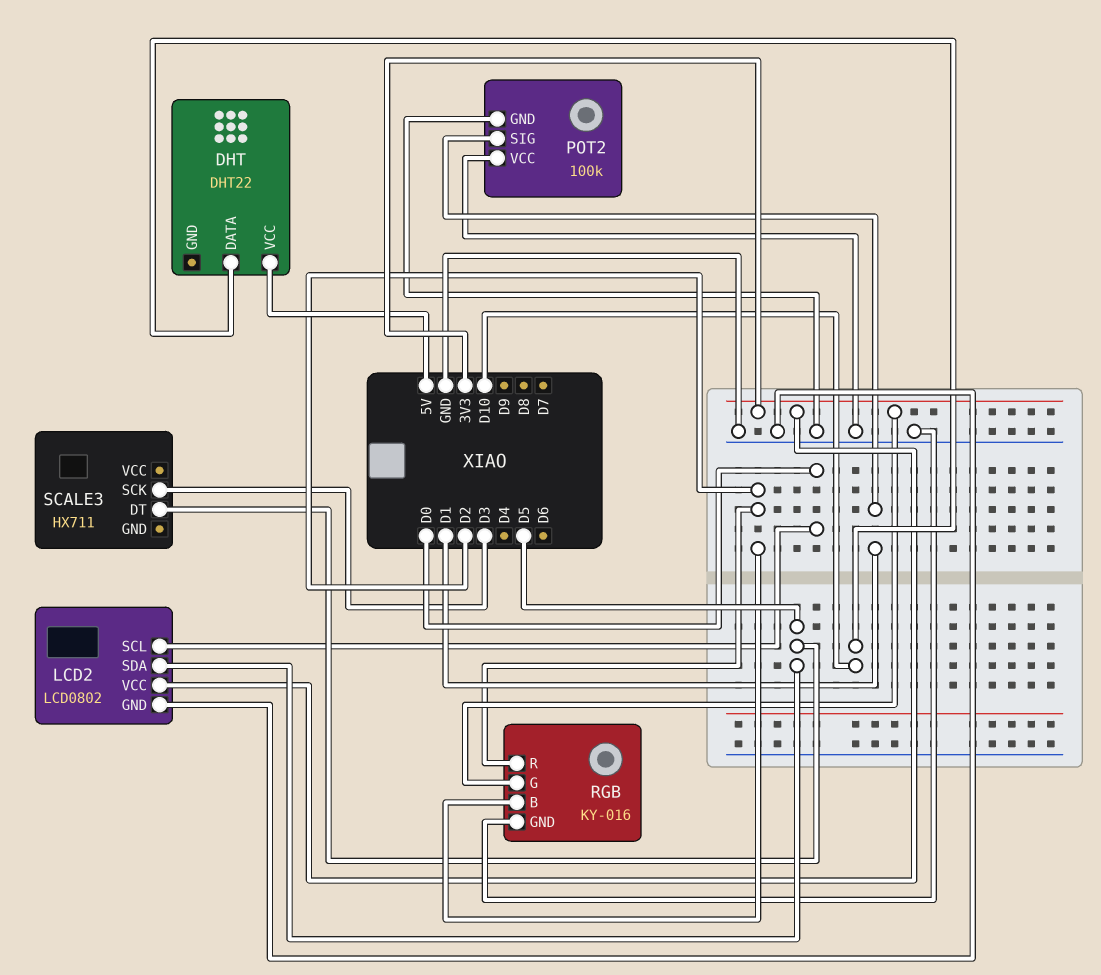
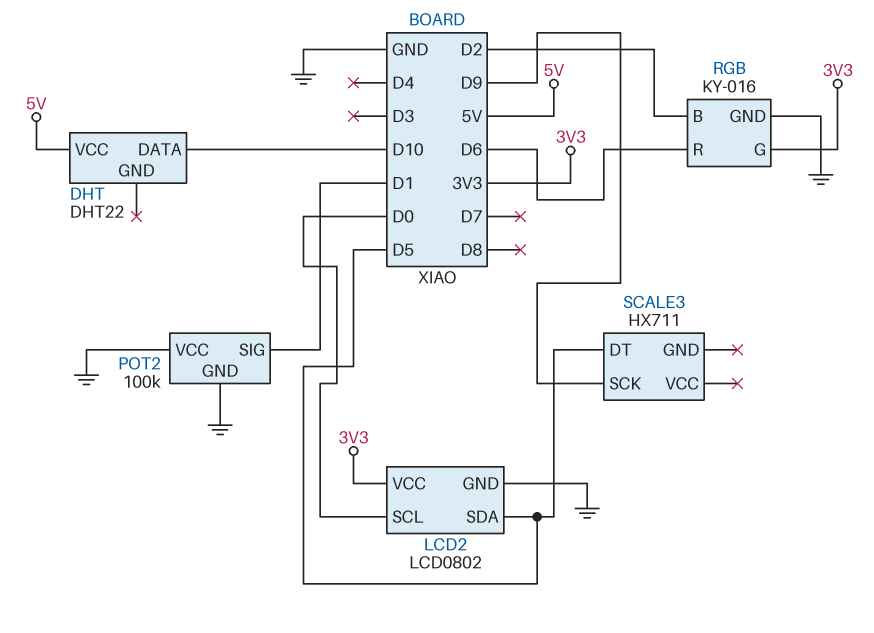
RGB pin R: D2 -> D6
SCALE3 pin SCK: D3 -> D9

